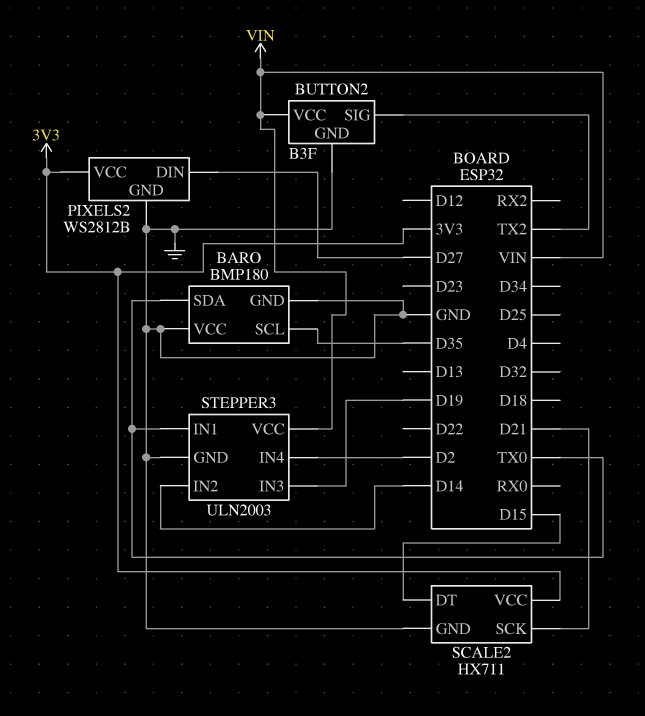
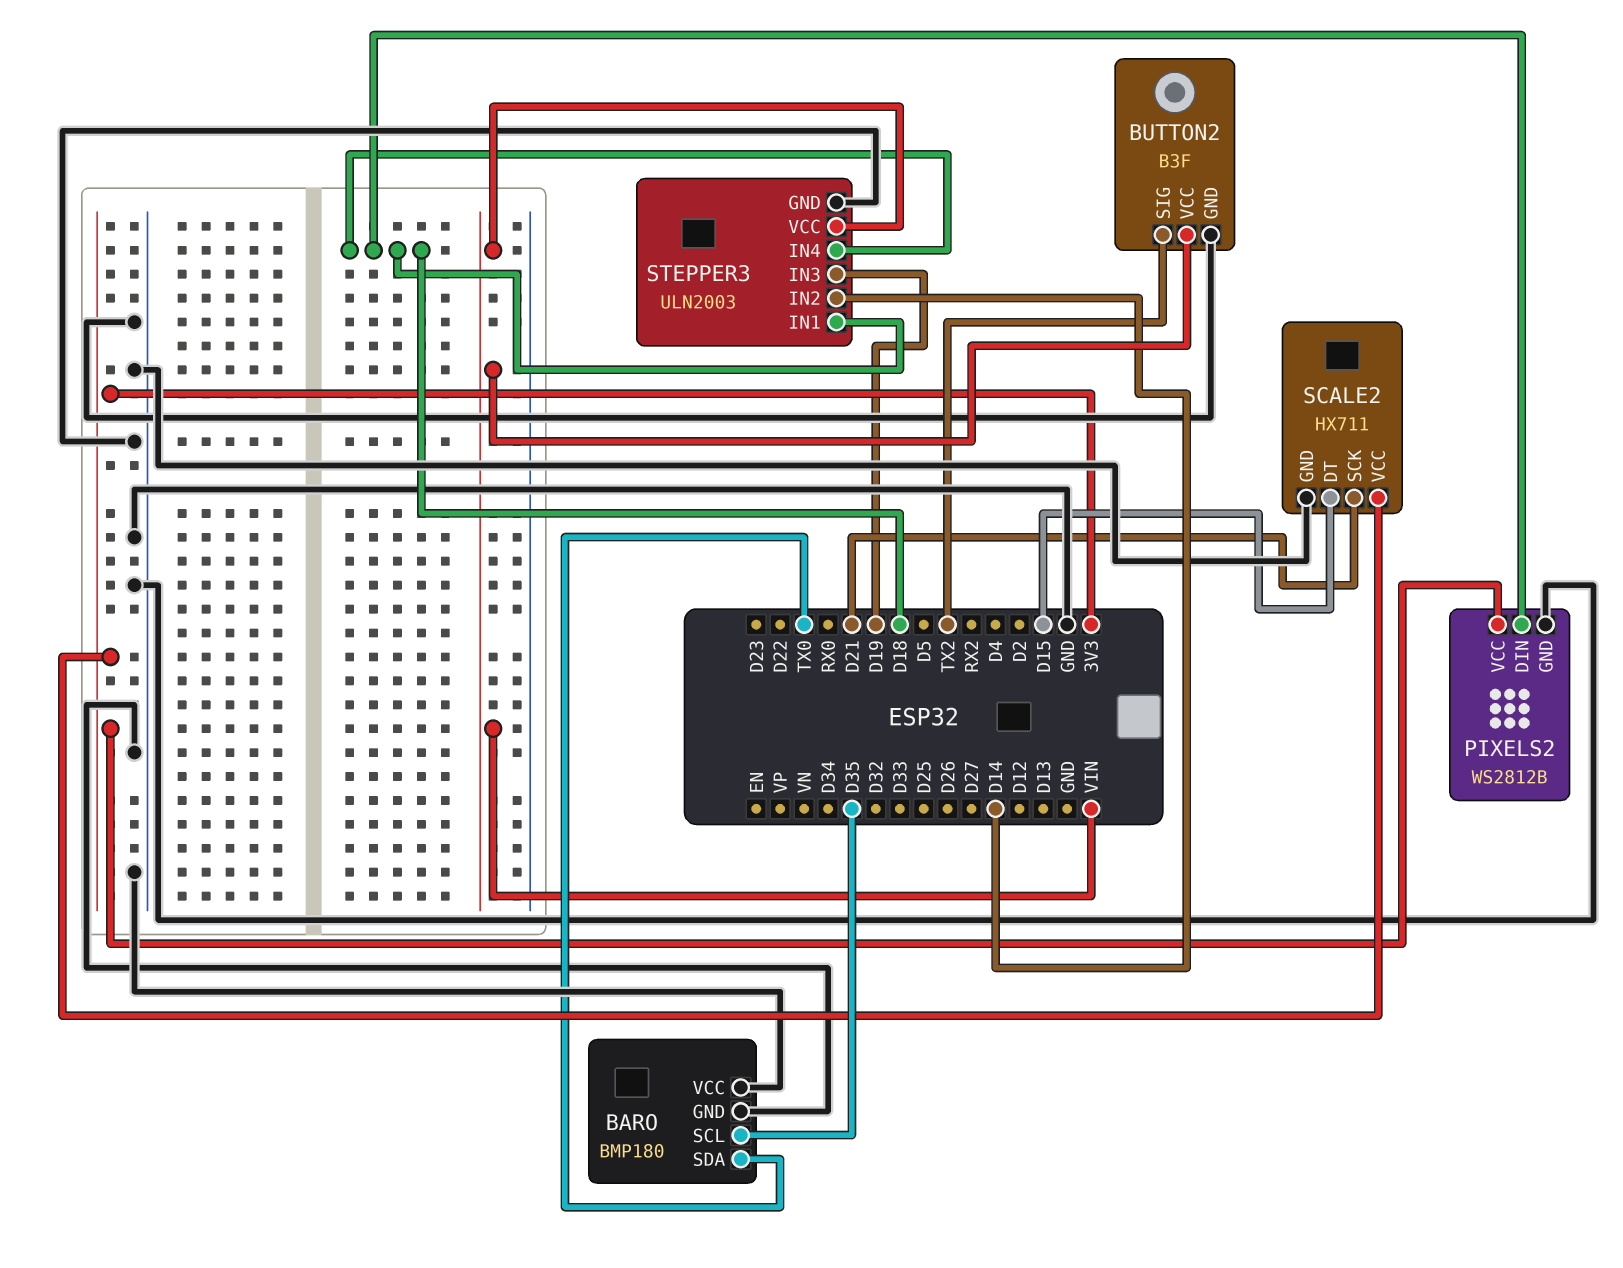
PIXELS2 pin DIN: D27 -> D18
STEPPER3 pin IN1: TX0 -> D18
STEPPER3 pin IN4: D2 -> D18

